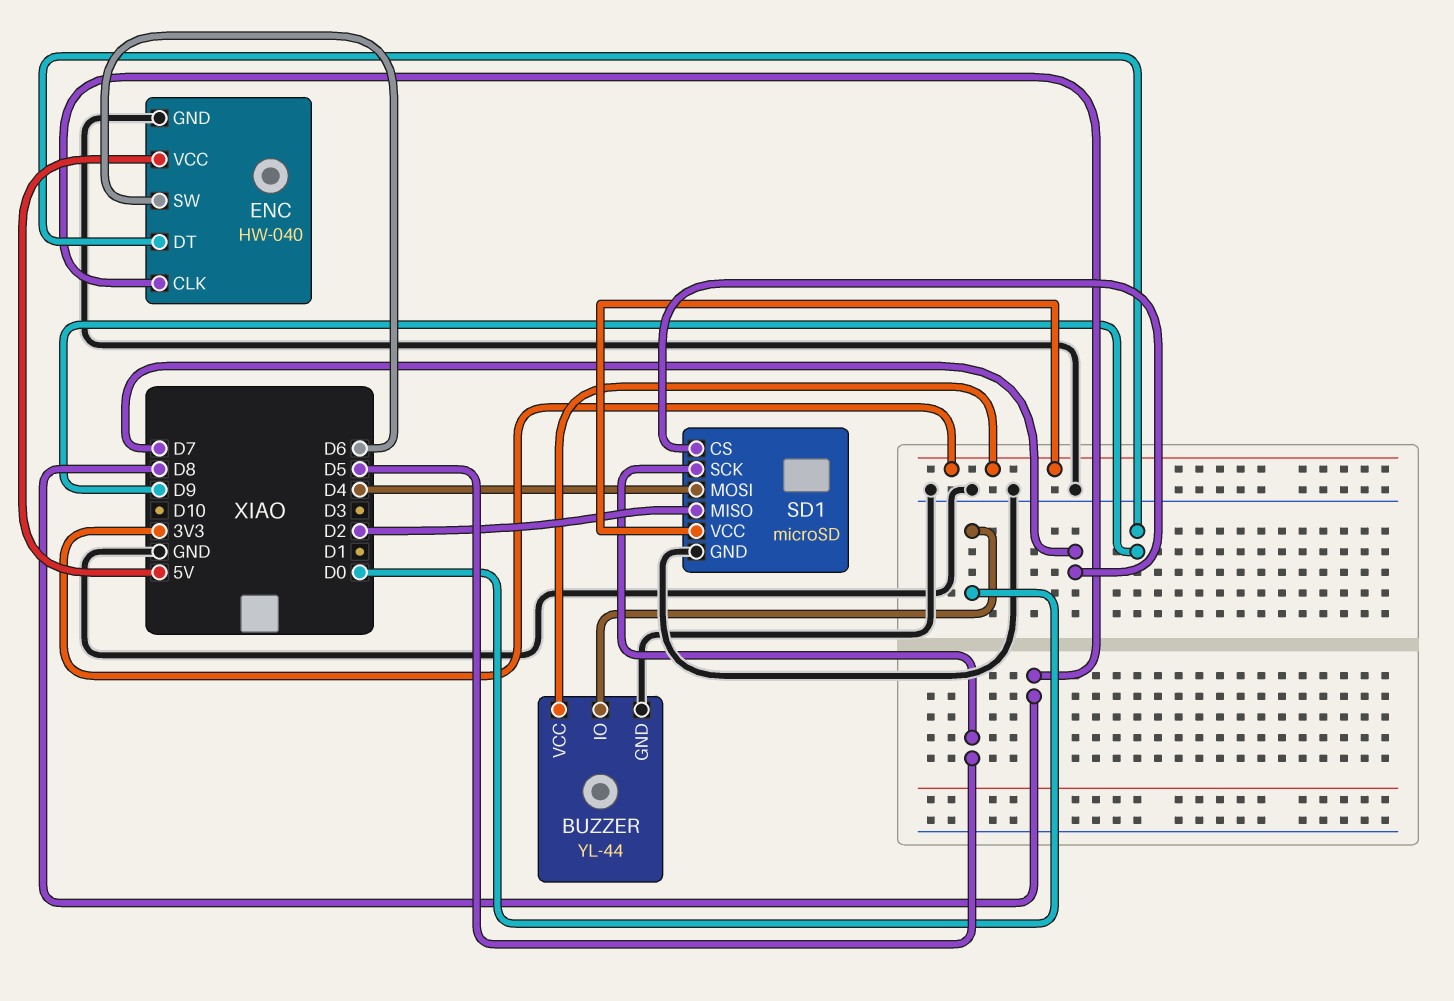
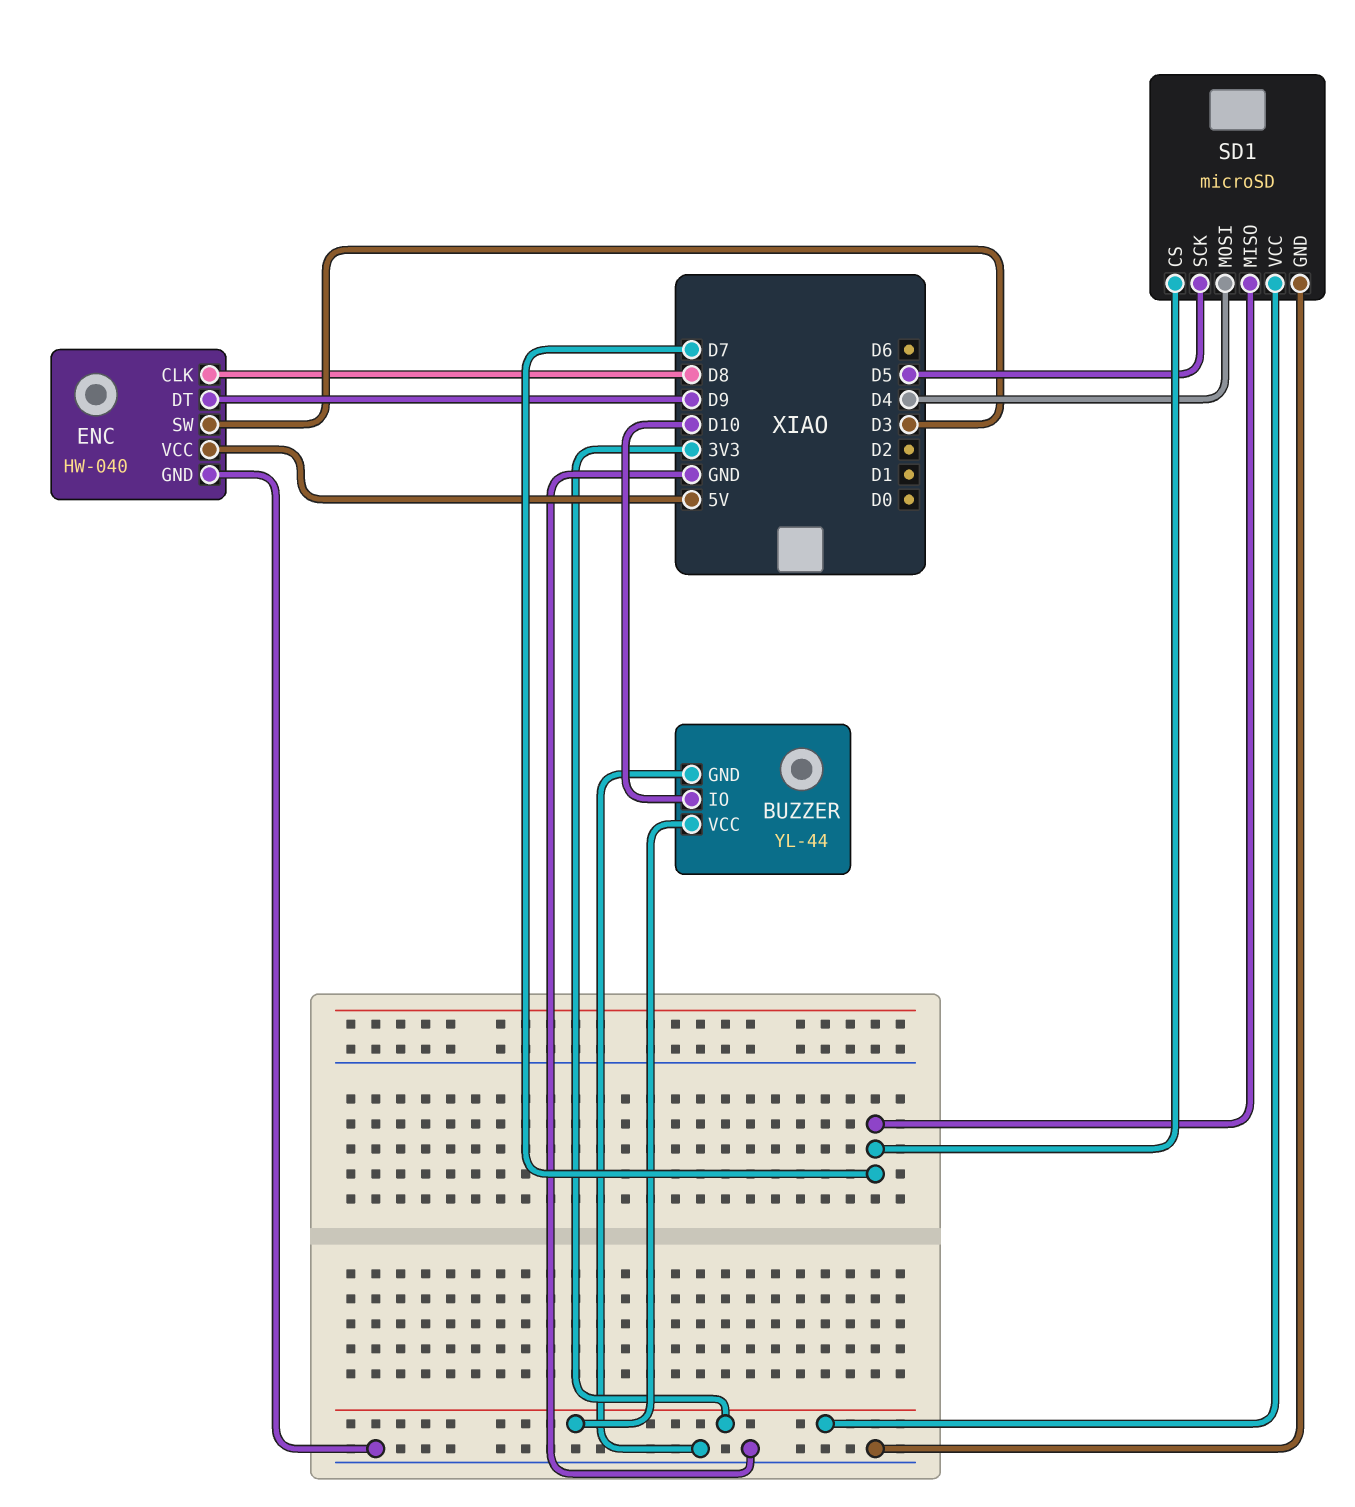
BUZZER pin IO: D0 -> D10
ENC pin SW: D6 -> D3
SD1 pin MISO: D2 -> D7

